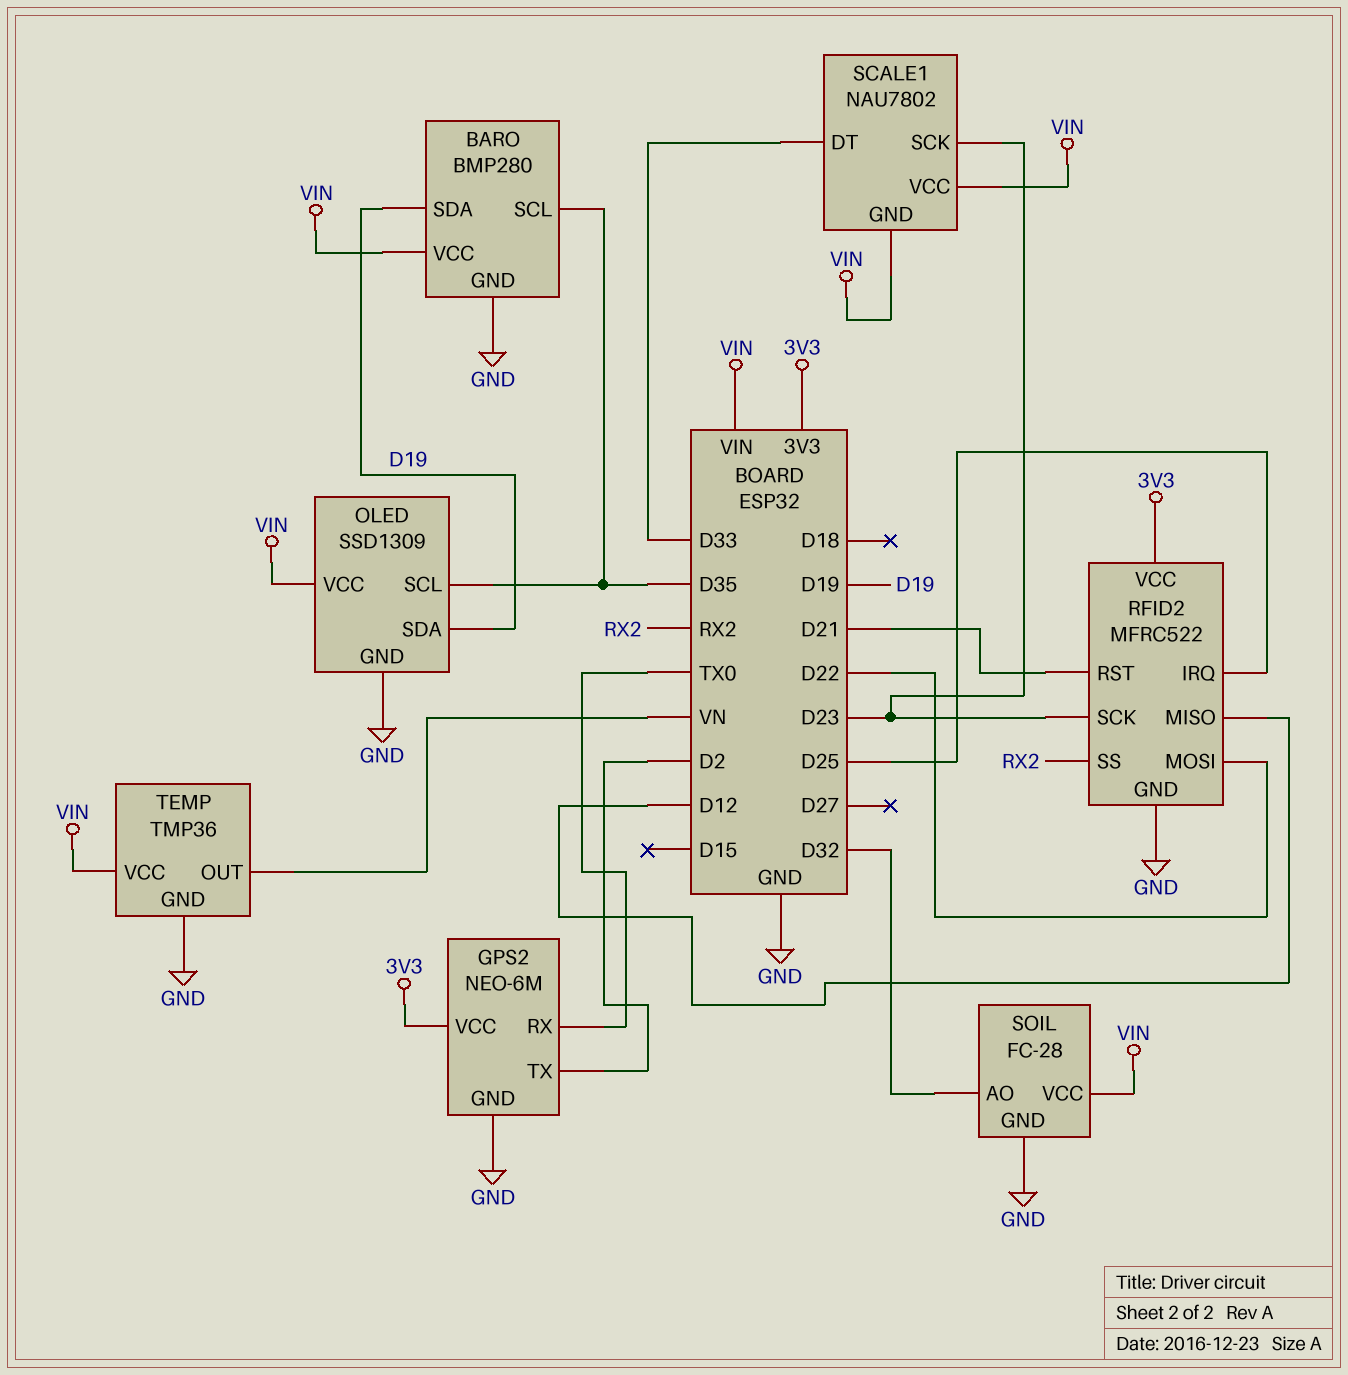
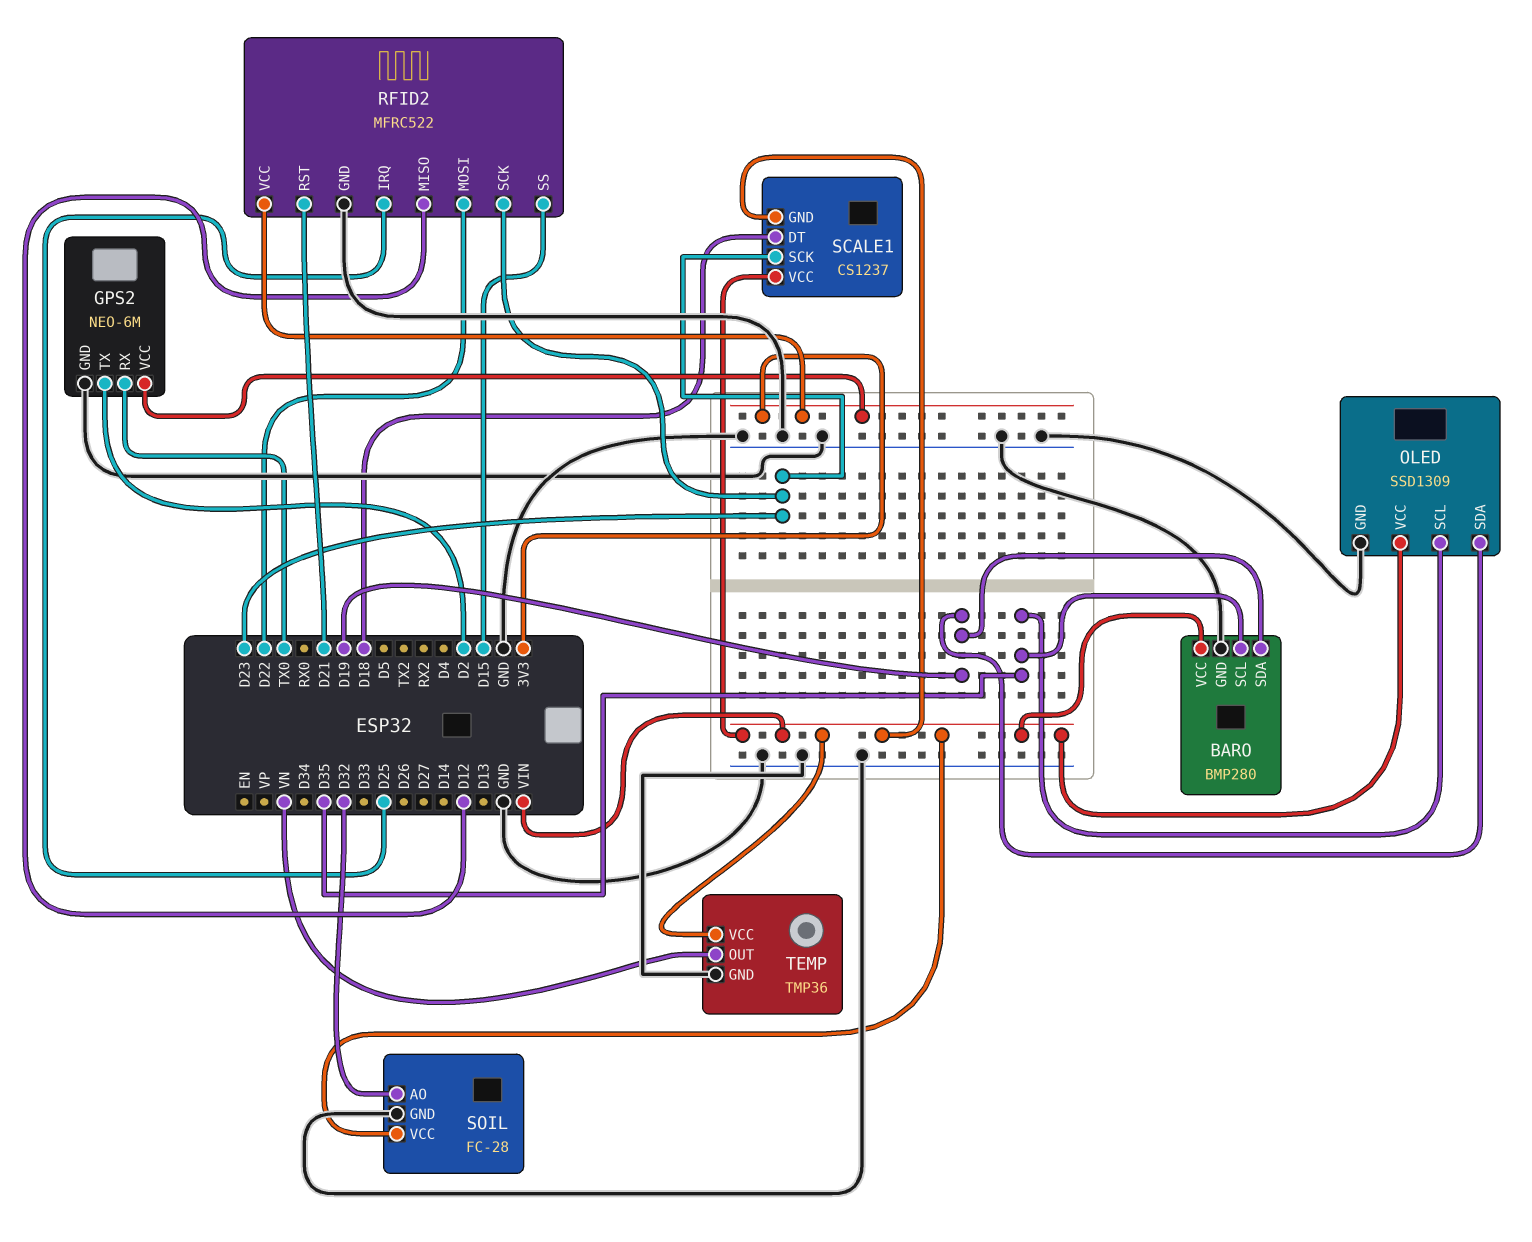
RFID2 pin SS: RX2 -> D15
SCALE1: NAU7802 -> CS1237
SCALE1 pin DT: D33 -> D18

